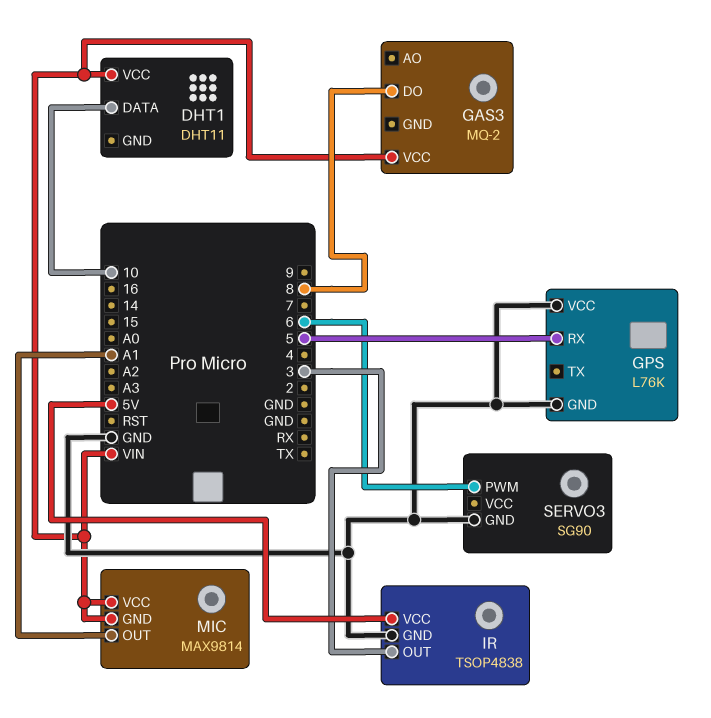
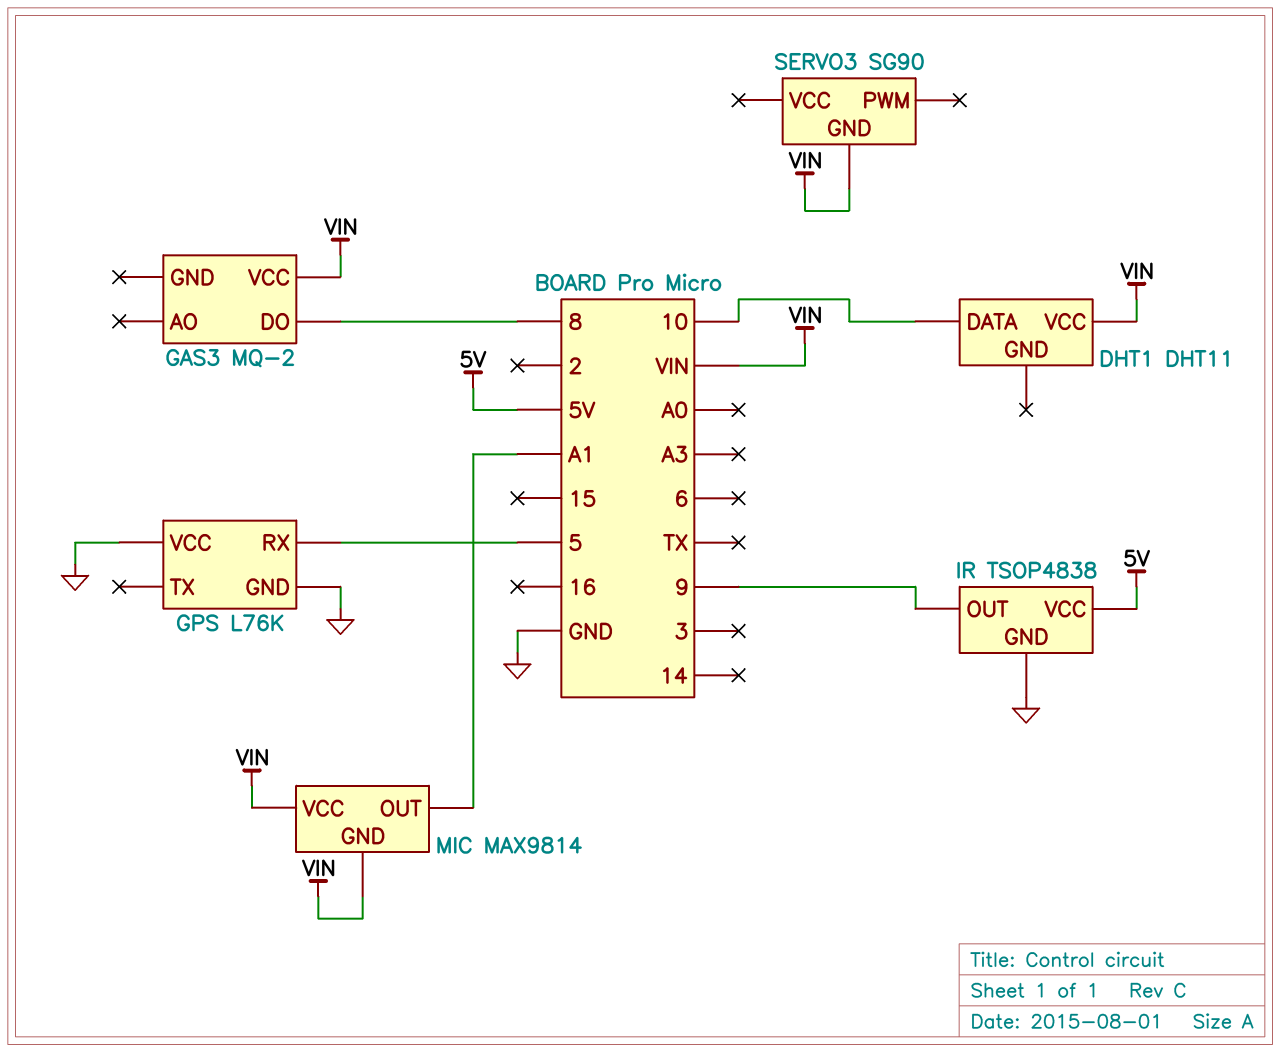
IR pin OUT: 3 -> 9
SERVO3 pin GND: GND -> VIN
SERVO3 pin PWM: 6 -> none

